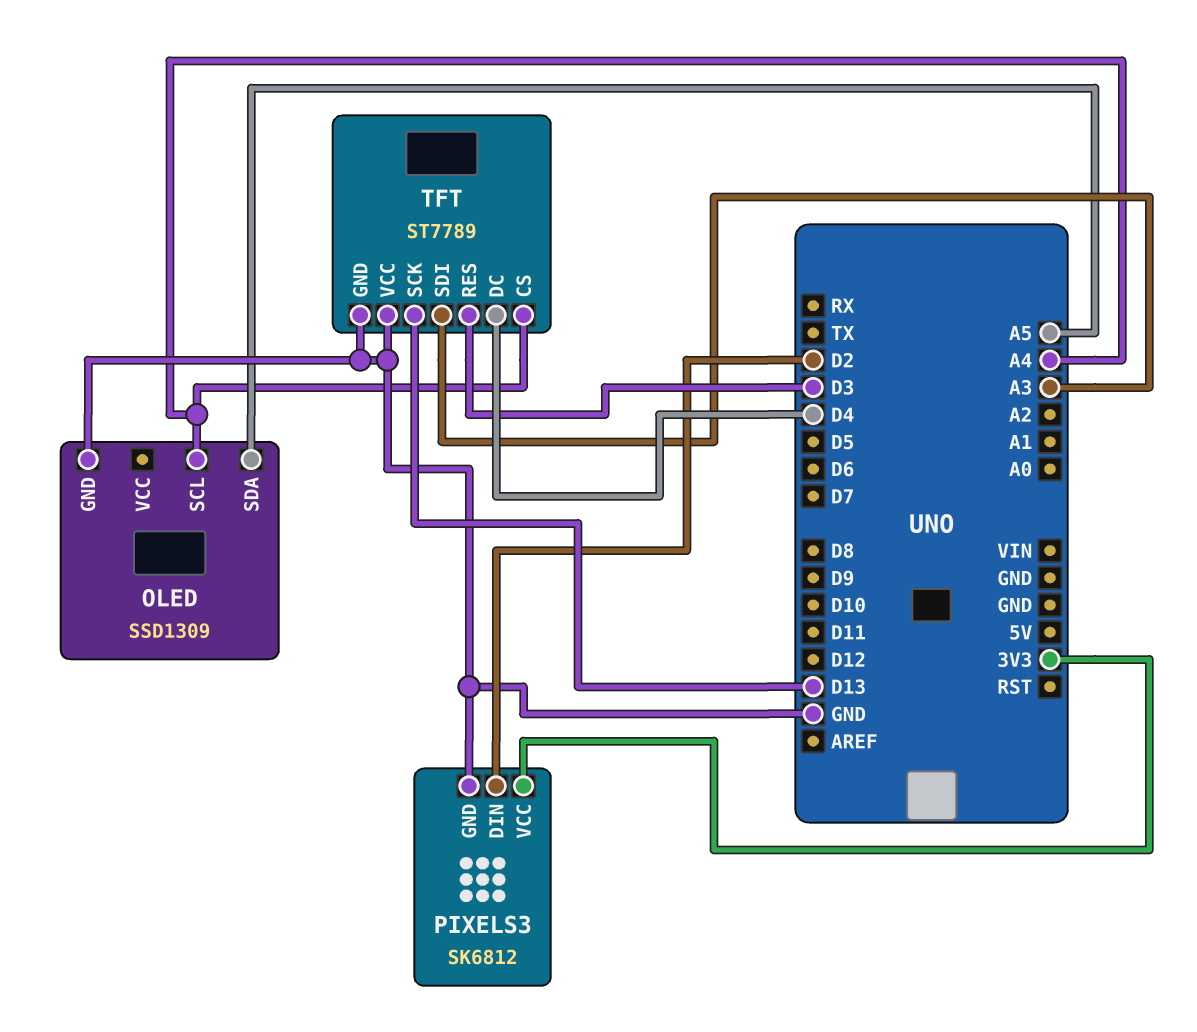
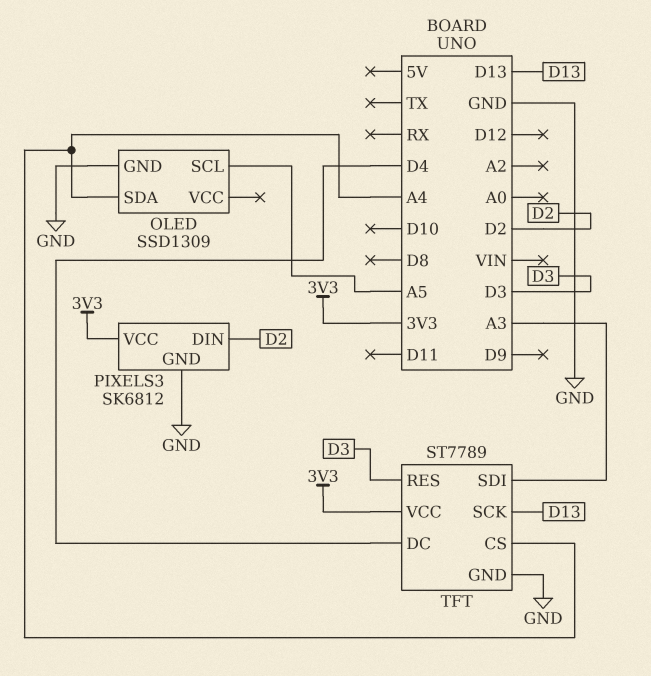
OLED pin SCL: A4 -> A5
OLED pin SDA: A5 -> A4
TFT pin VCC: GND -> 3V3

